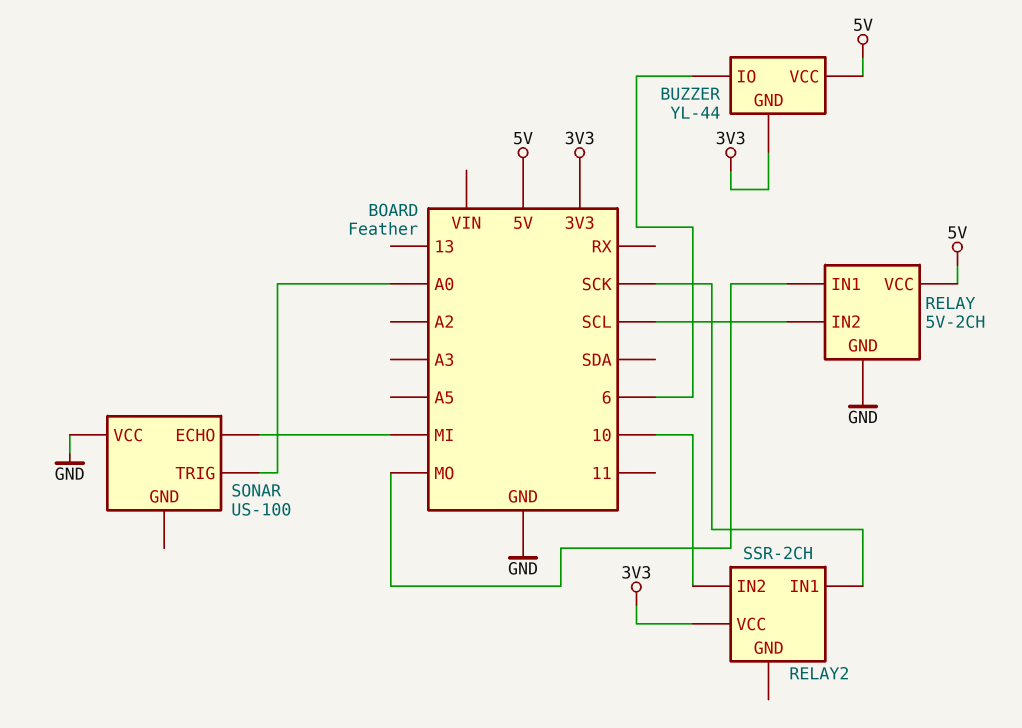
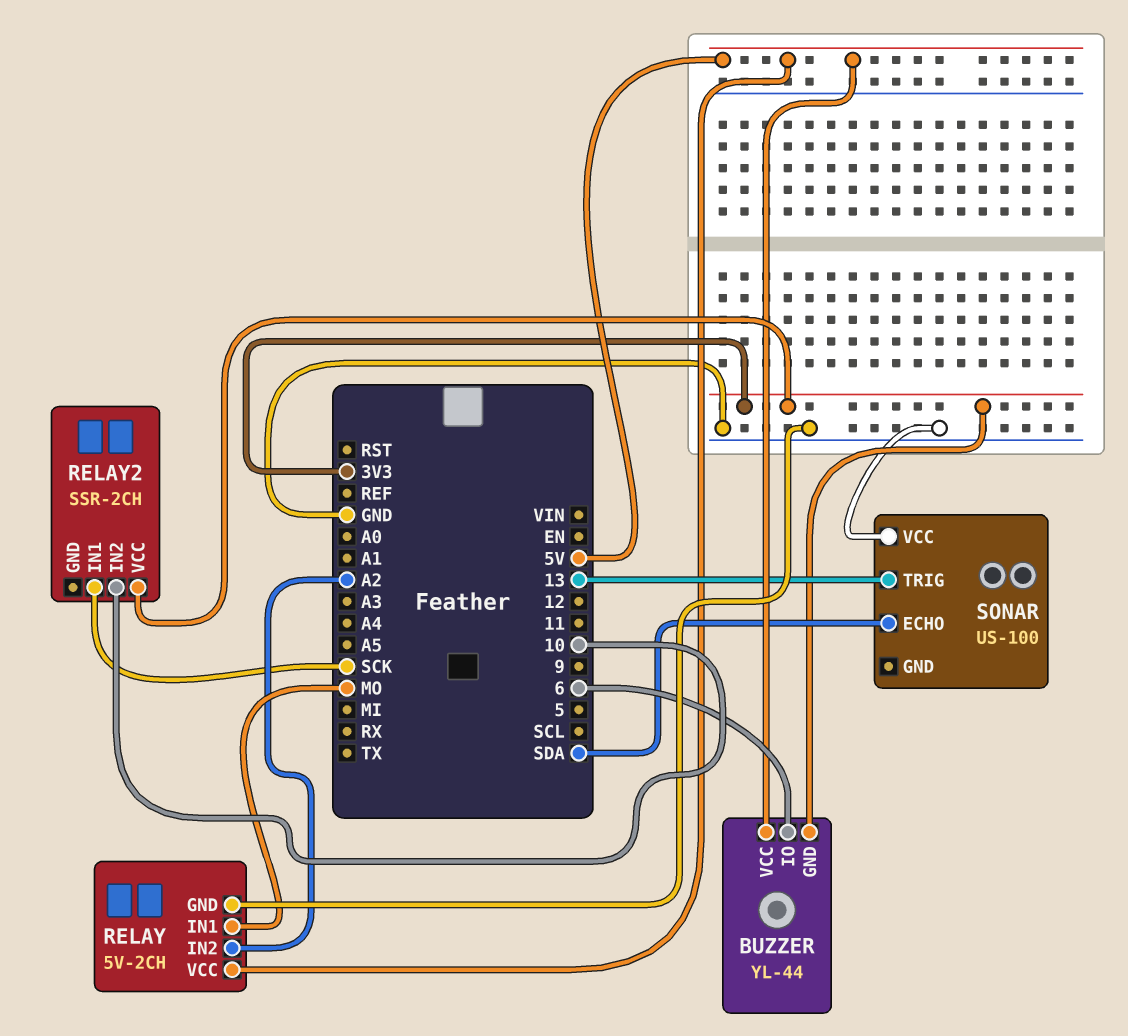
RELAY pin IN2: SCL -> A2
SONAR pin ECHO: MI -> SDA
SONAR pin TRIG: A0 -> 13

